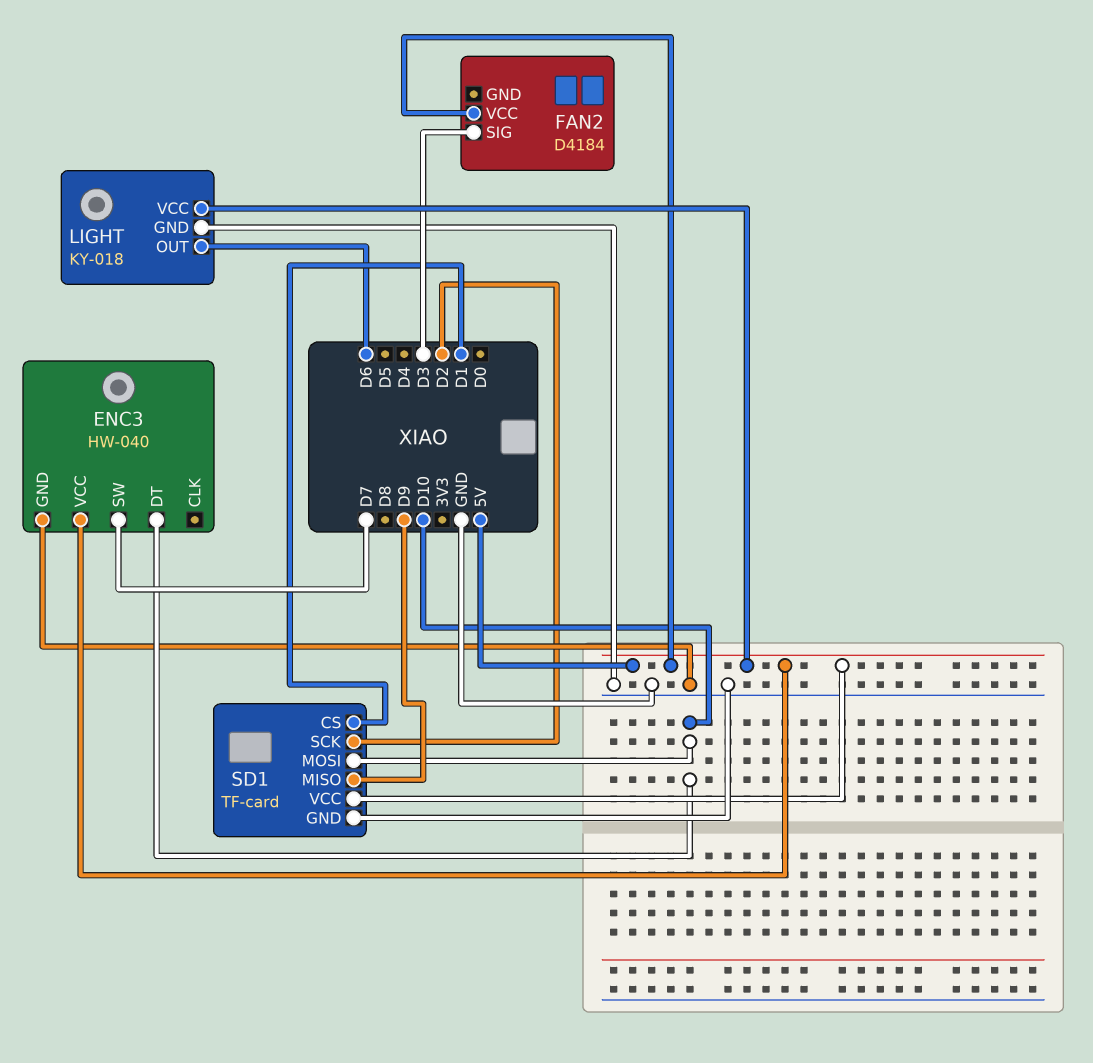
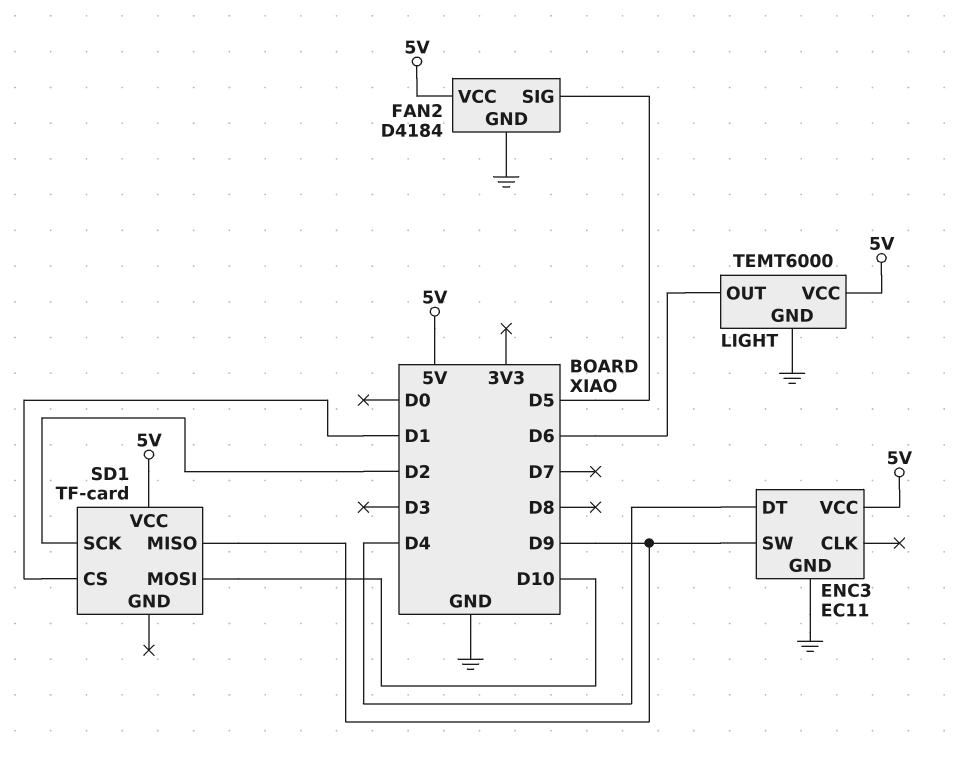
ENC3: HW-040 -> EC11
ENC3 pin DT: D10 -> D4
ENC3 pin SW: D7 -> D9
FAN2 pin GND: none -> GND
FAN2 pin SIG: D3 -> D5
LIGHT: KY-018 -> TEMT6000
SD1 pin GND: GND -> none

